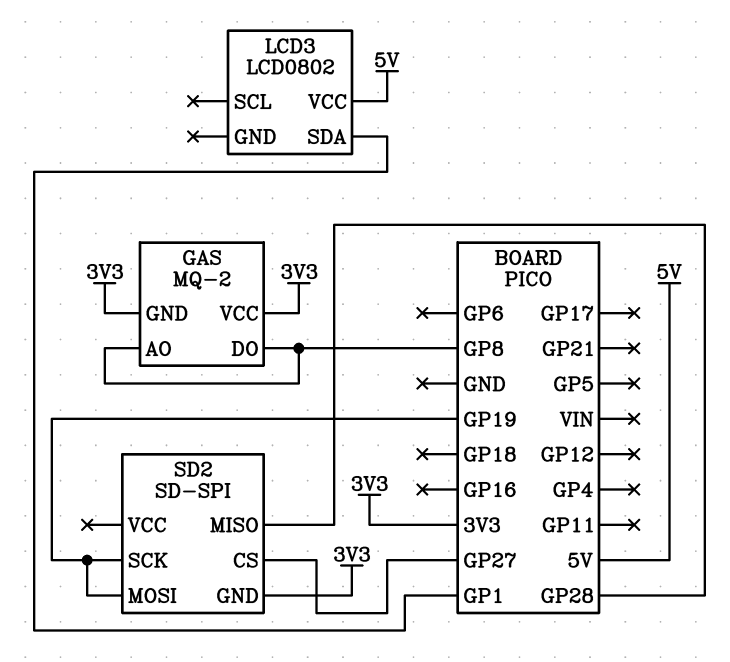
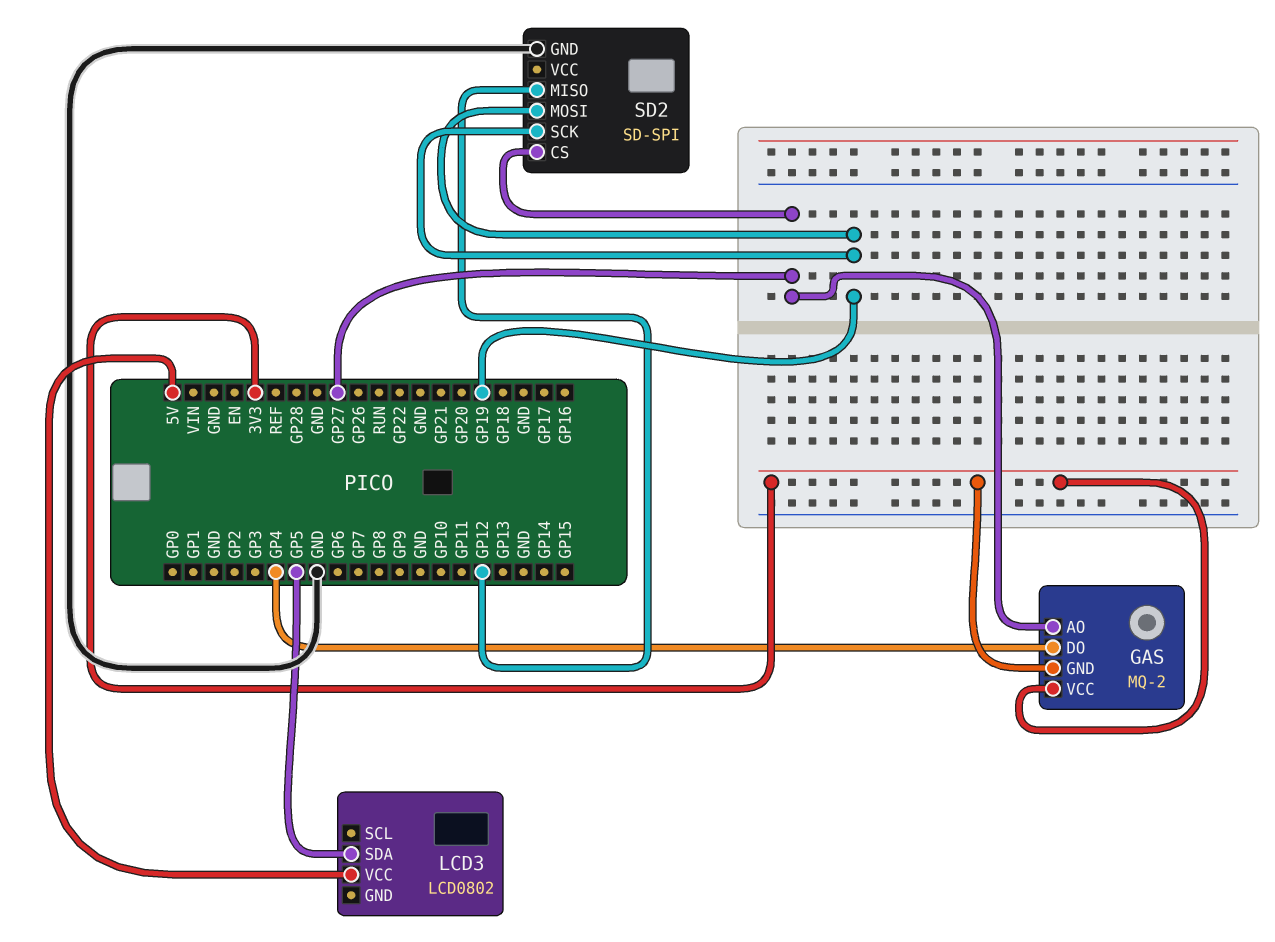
GAS pin AO: GP8 -> GP27
GAS pin DO: GP8 -> GP4
LCD3 pin SDA: GP1 -> GP5
SD2 pin GND: 3V3 -> GND
SD2 pin MISO: GP28 -> GP12

